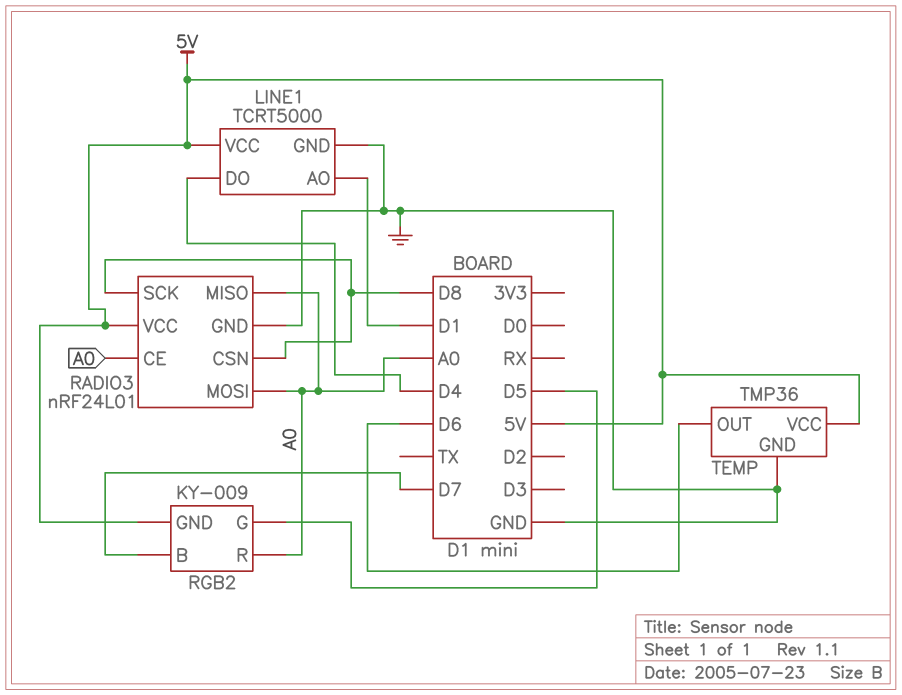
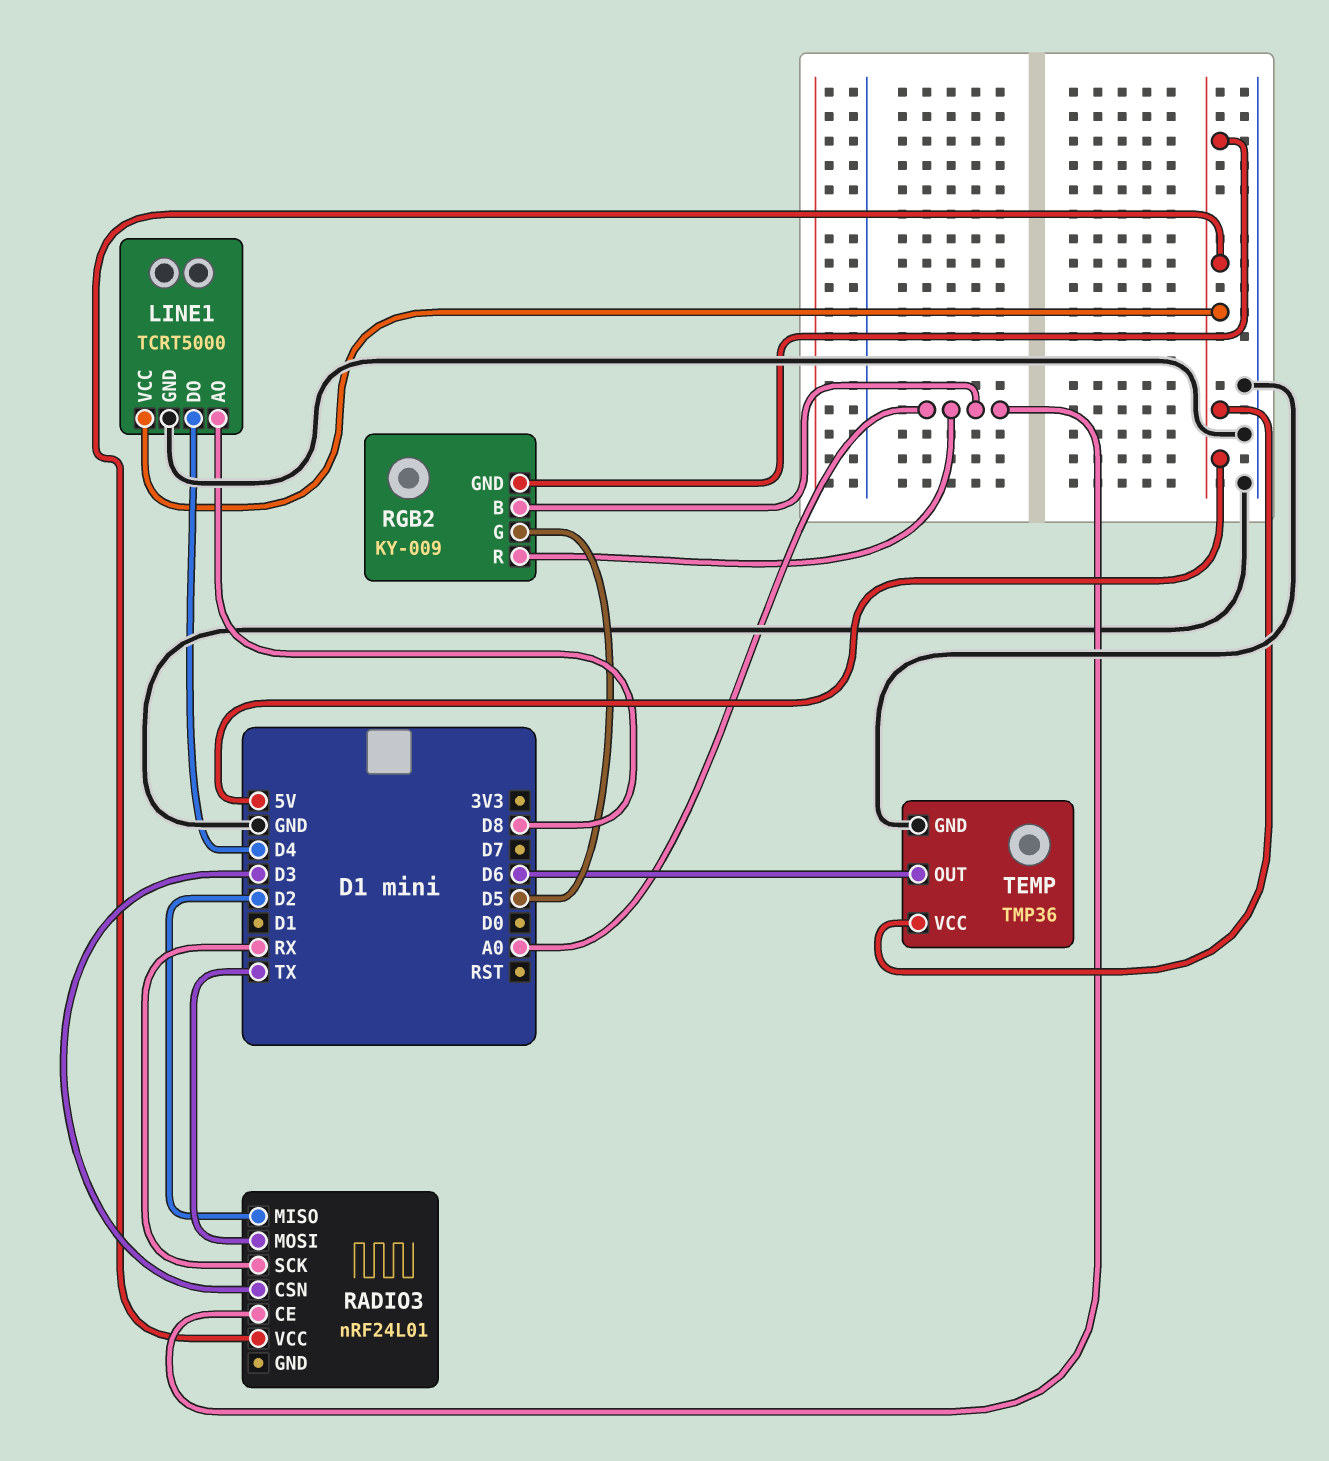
LINE1 pin AO: D1 -> D8
RADIO3 pin CSN: D8 -> D3
RADIO3 pin GND: GND -> none
RADIO3 pin MISO: A0 -> D2
RADIO3 pin MOSI: A0 -> TX
RADIO3 pin SCK: D8 -> RX
RGB2 pin B: D7 -> A0

